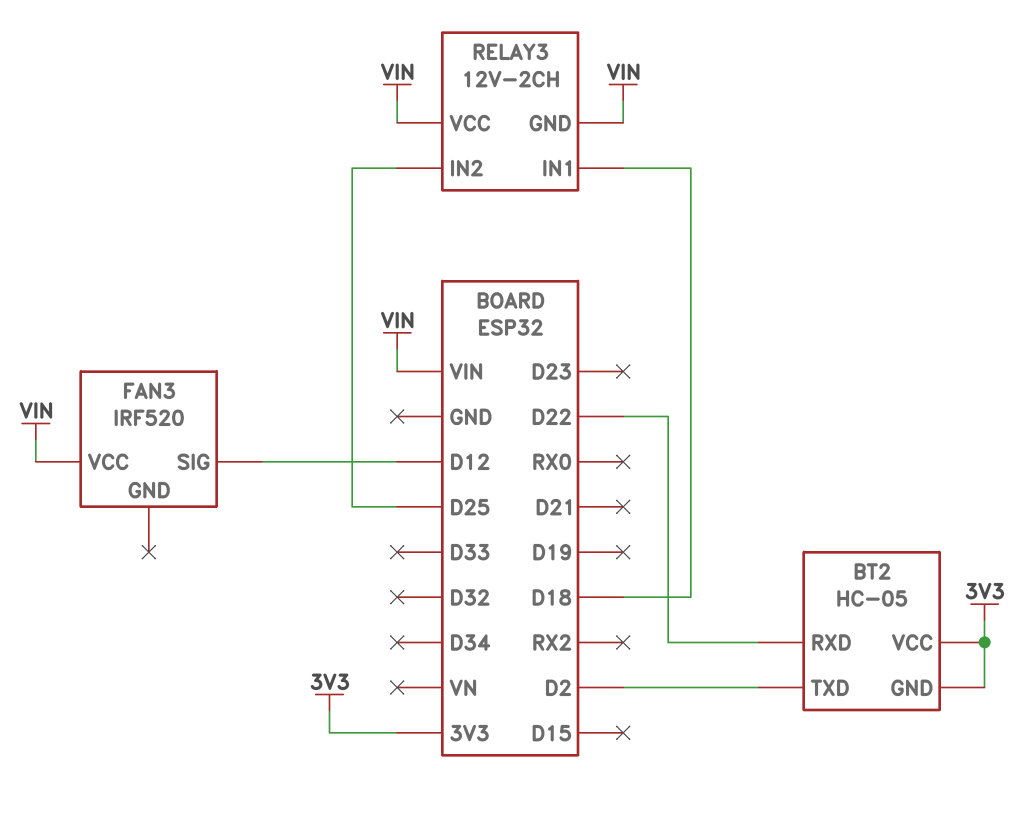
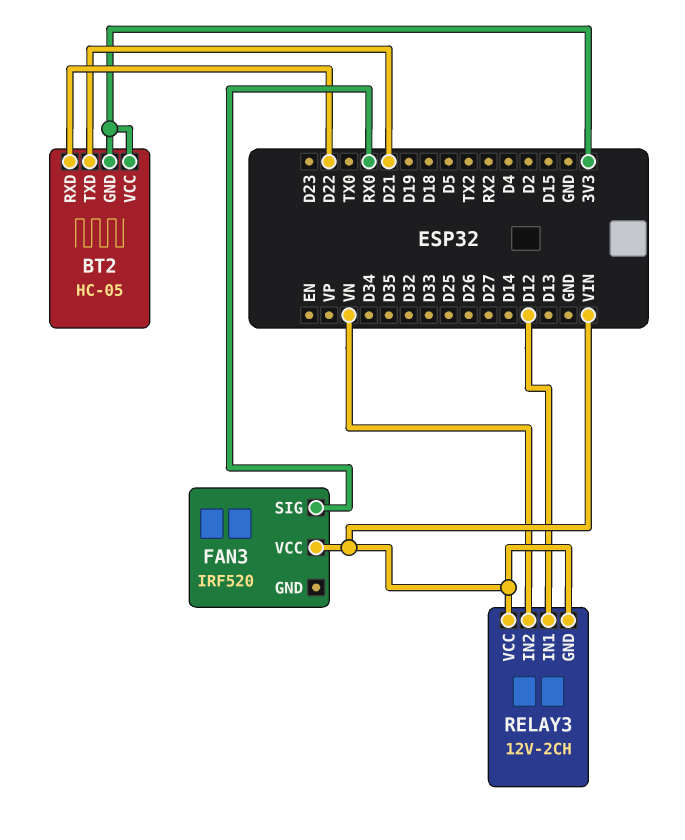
BT2 pin TXD: D2 -> D21
FAN3 pin SIG: D12 -> RX0
RELAY3 pin IN1: D18 -> D12
RELAY3 pin IN2: D25 -> VN

